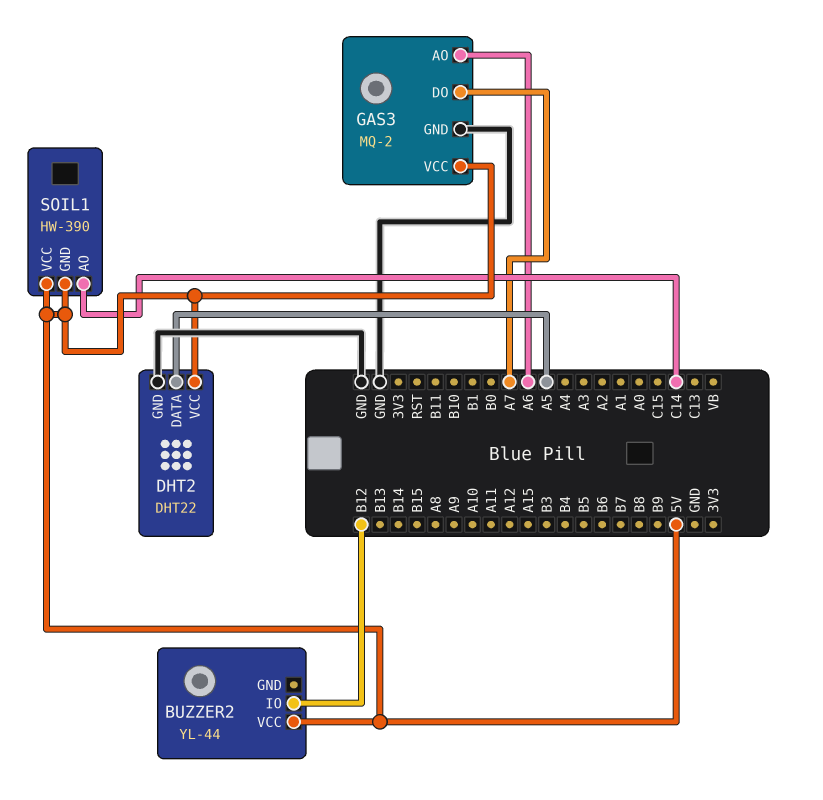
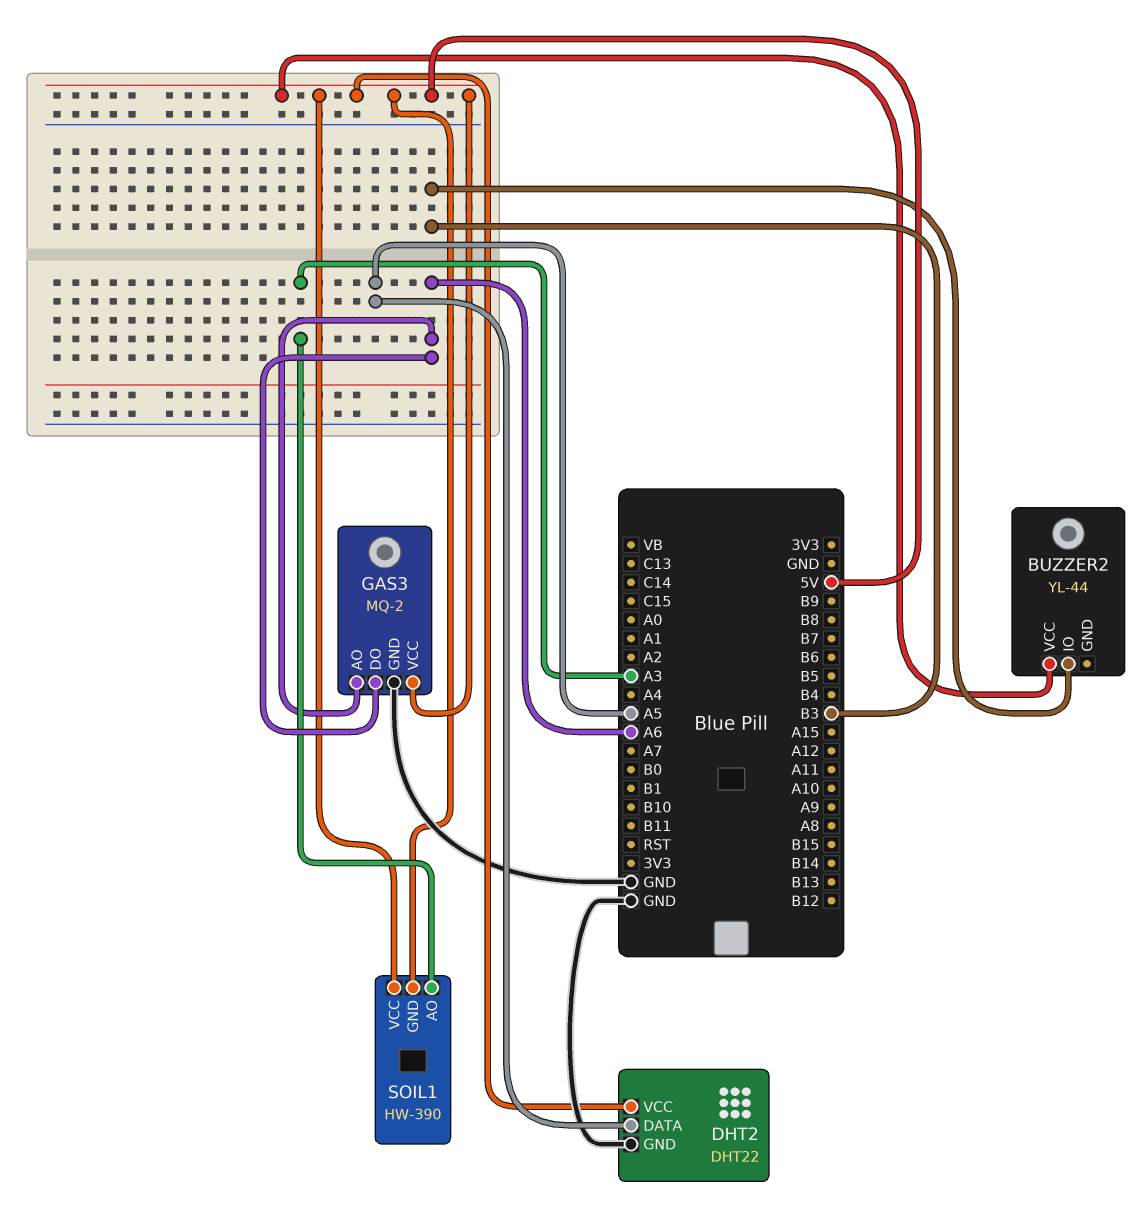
BUZZER2 pin IO: B12 -> B3
GAS3 pin DO: A7 -> A6
SOIL1 pin AO: C14 -> A3

